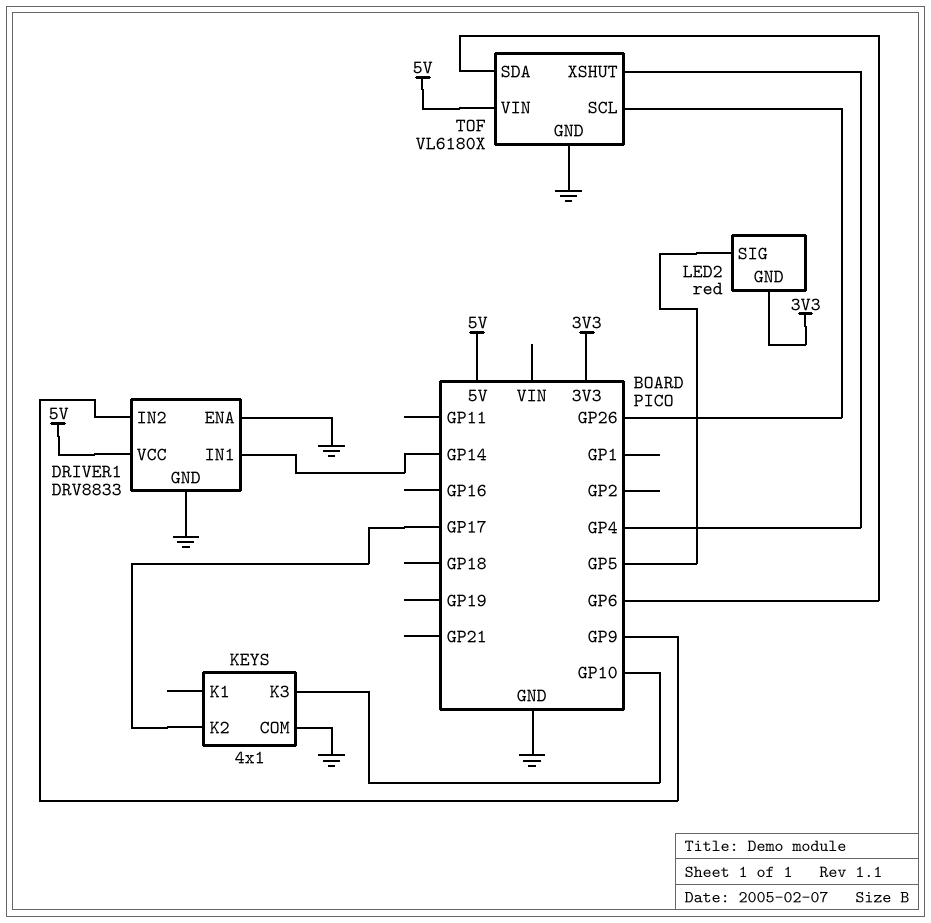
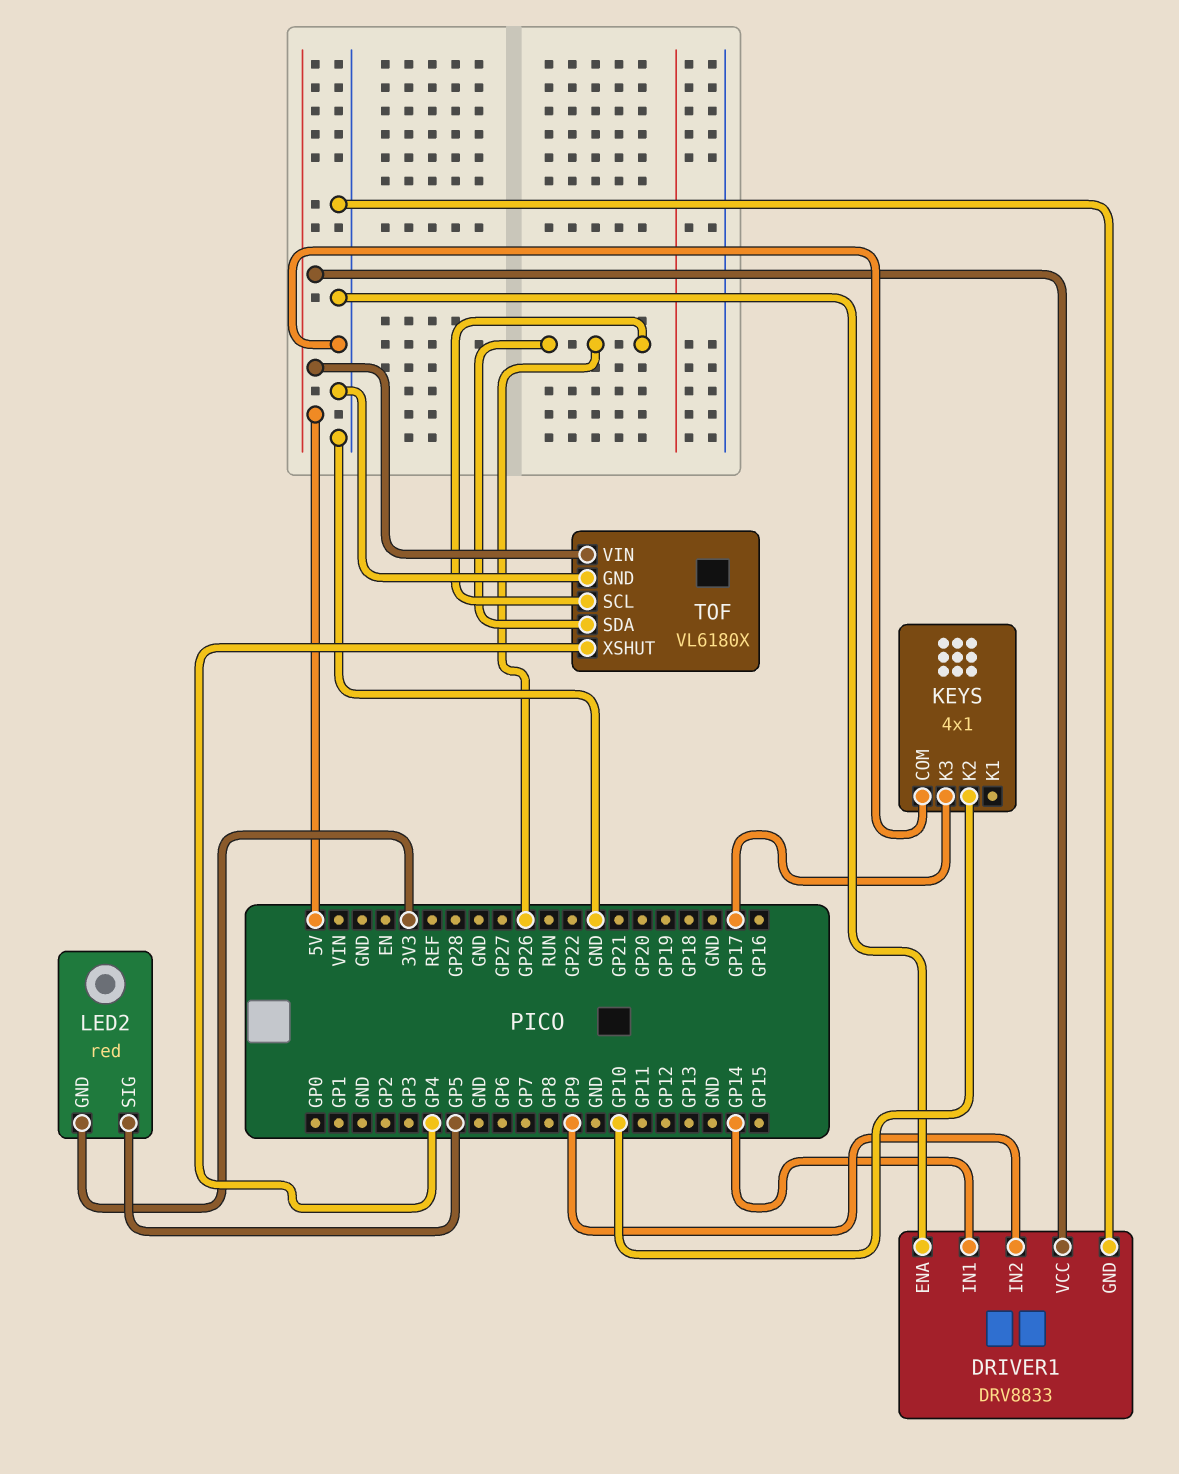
KEYS pin K2: GP17 -> GP10
KEYS pin K3: GP10 -> GP17
TOF pin SDA: GP6 -> GP26

